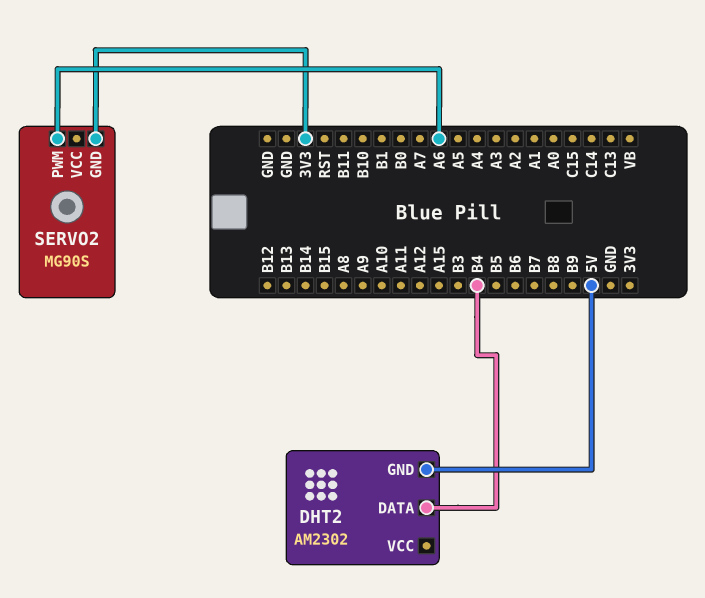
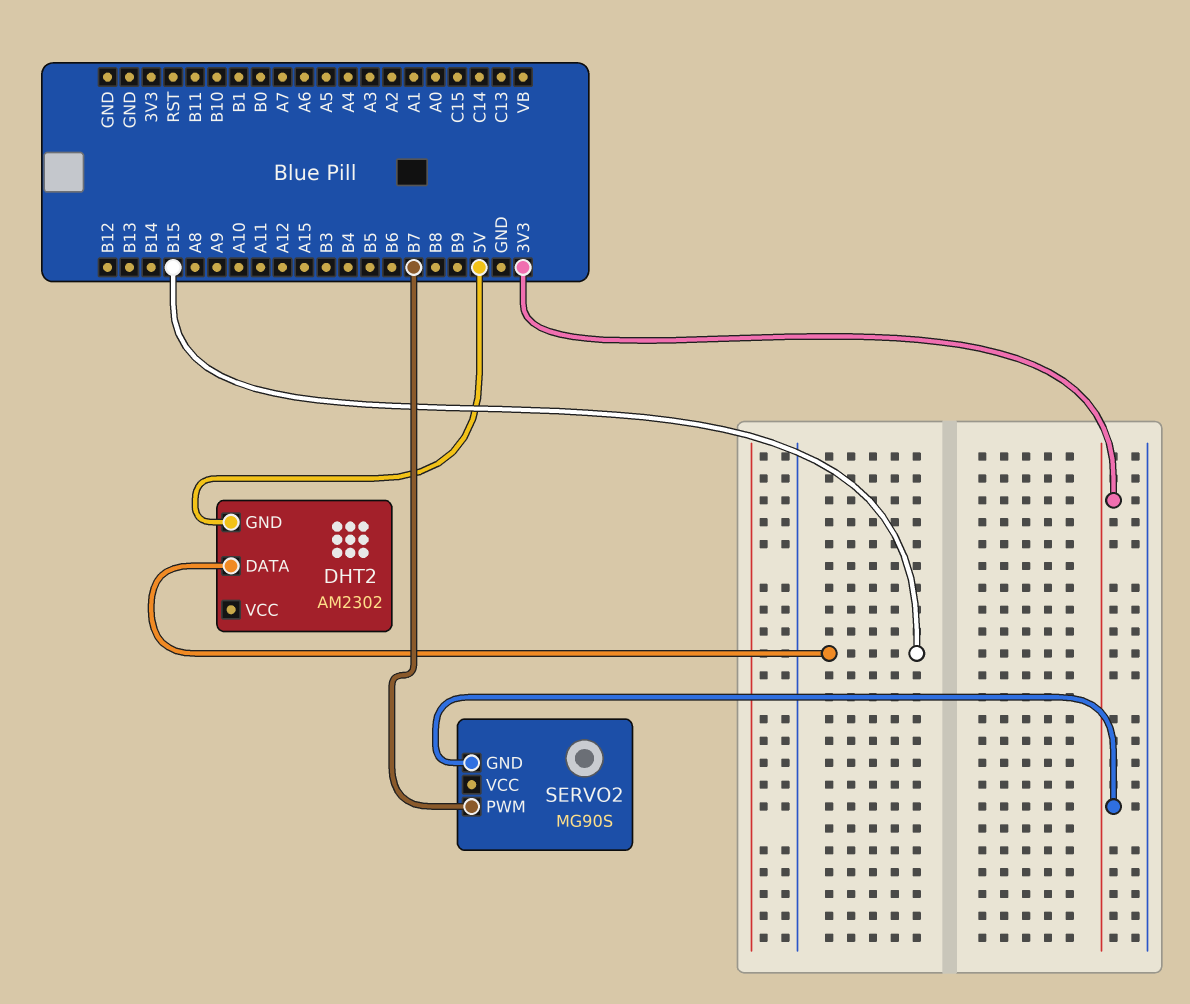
DHT2 pin DATA: B4 -> B15
SERVO2 pin PWM: A6 -> B7

